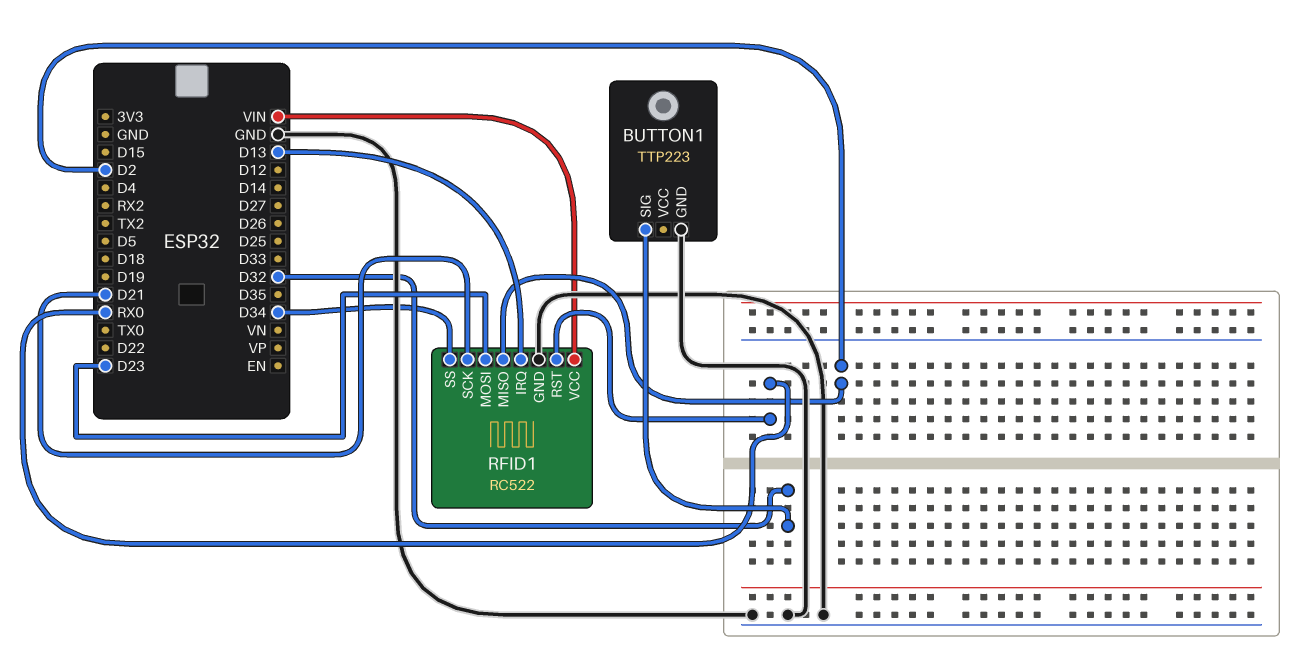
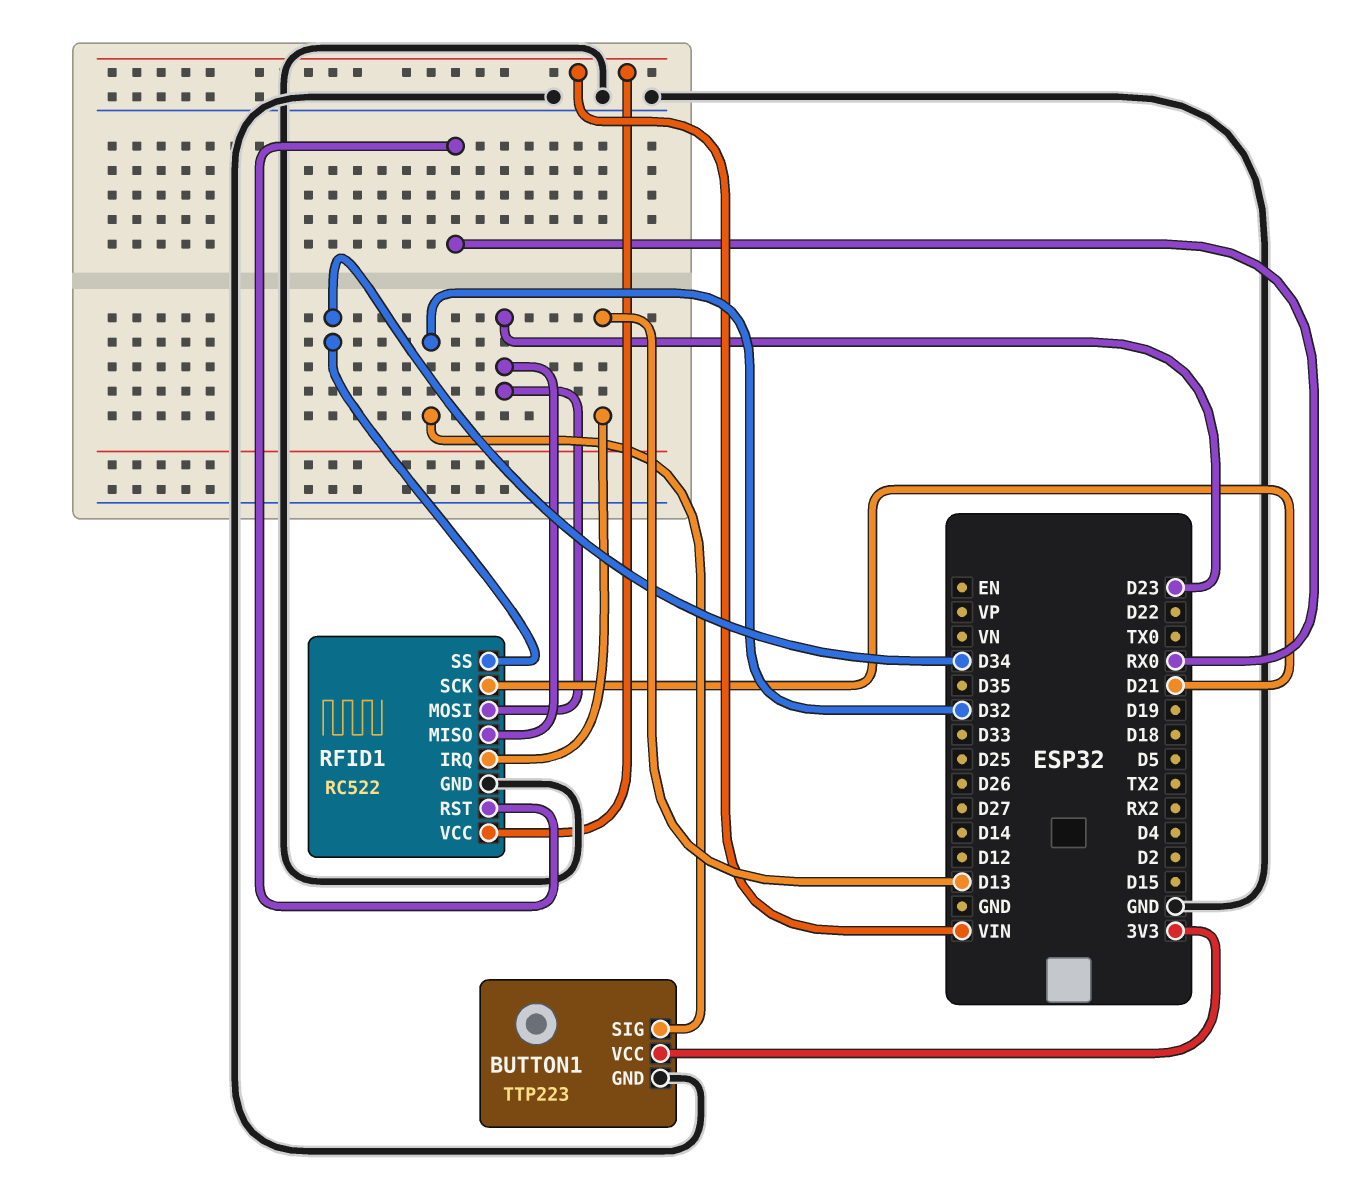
BUTTON1 pin VCC: none -> 3V3
RFID1 pin MISO: D2 -> D23

